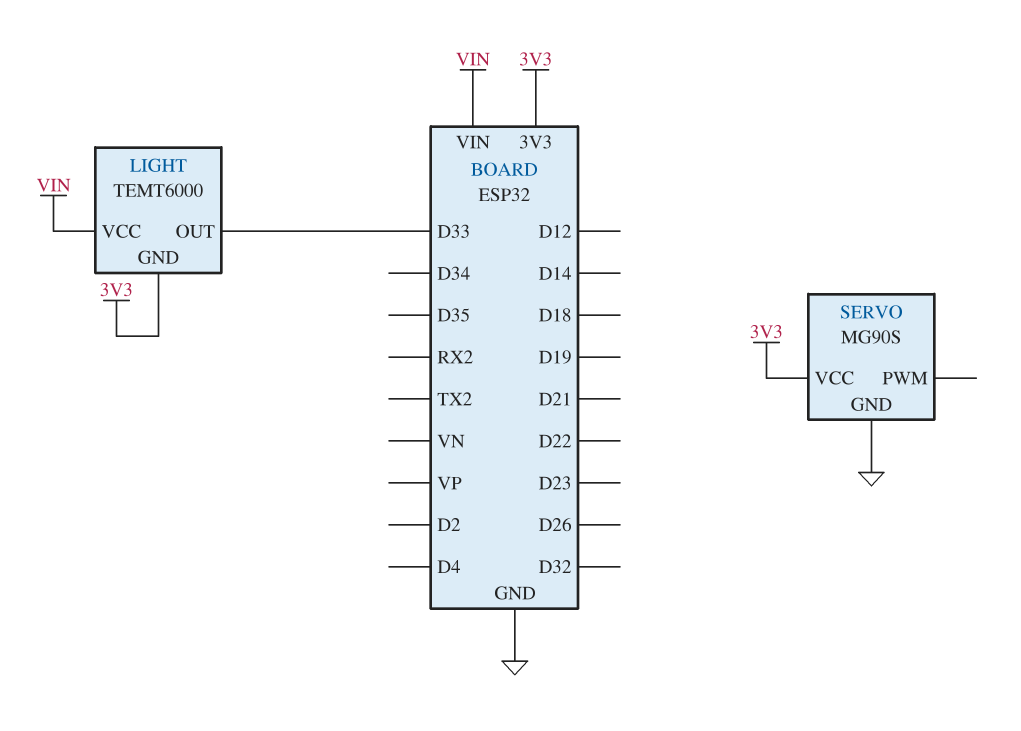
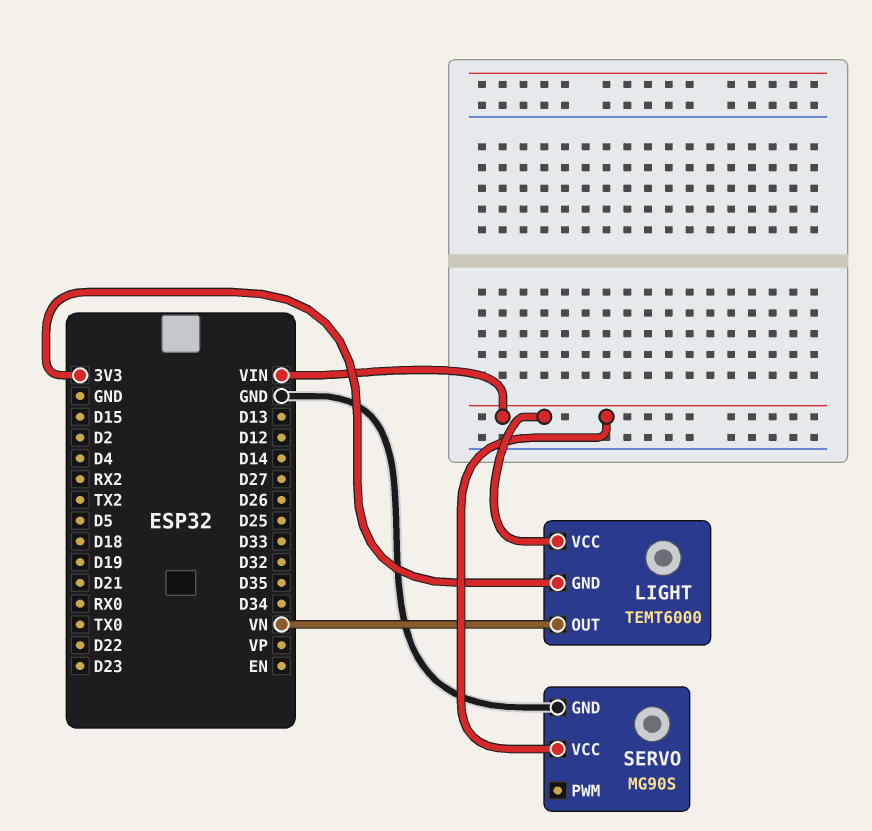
LIGHT pin OUT: D33 -> VN
SERVO pin VCC: 3V3 -> VIN

